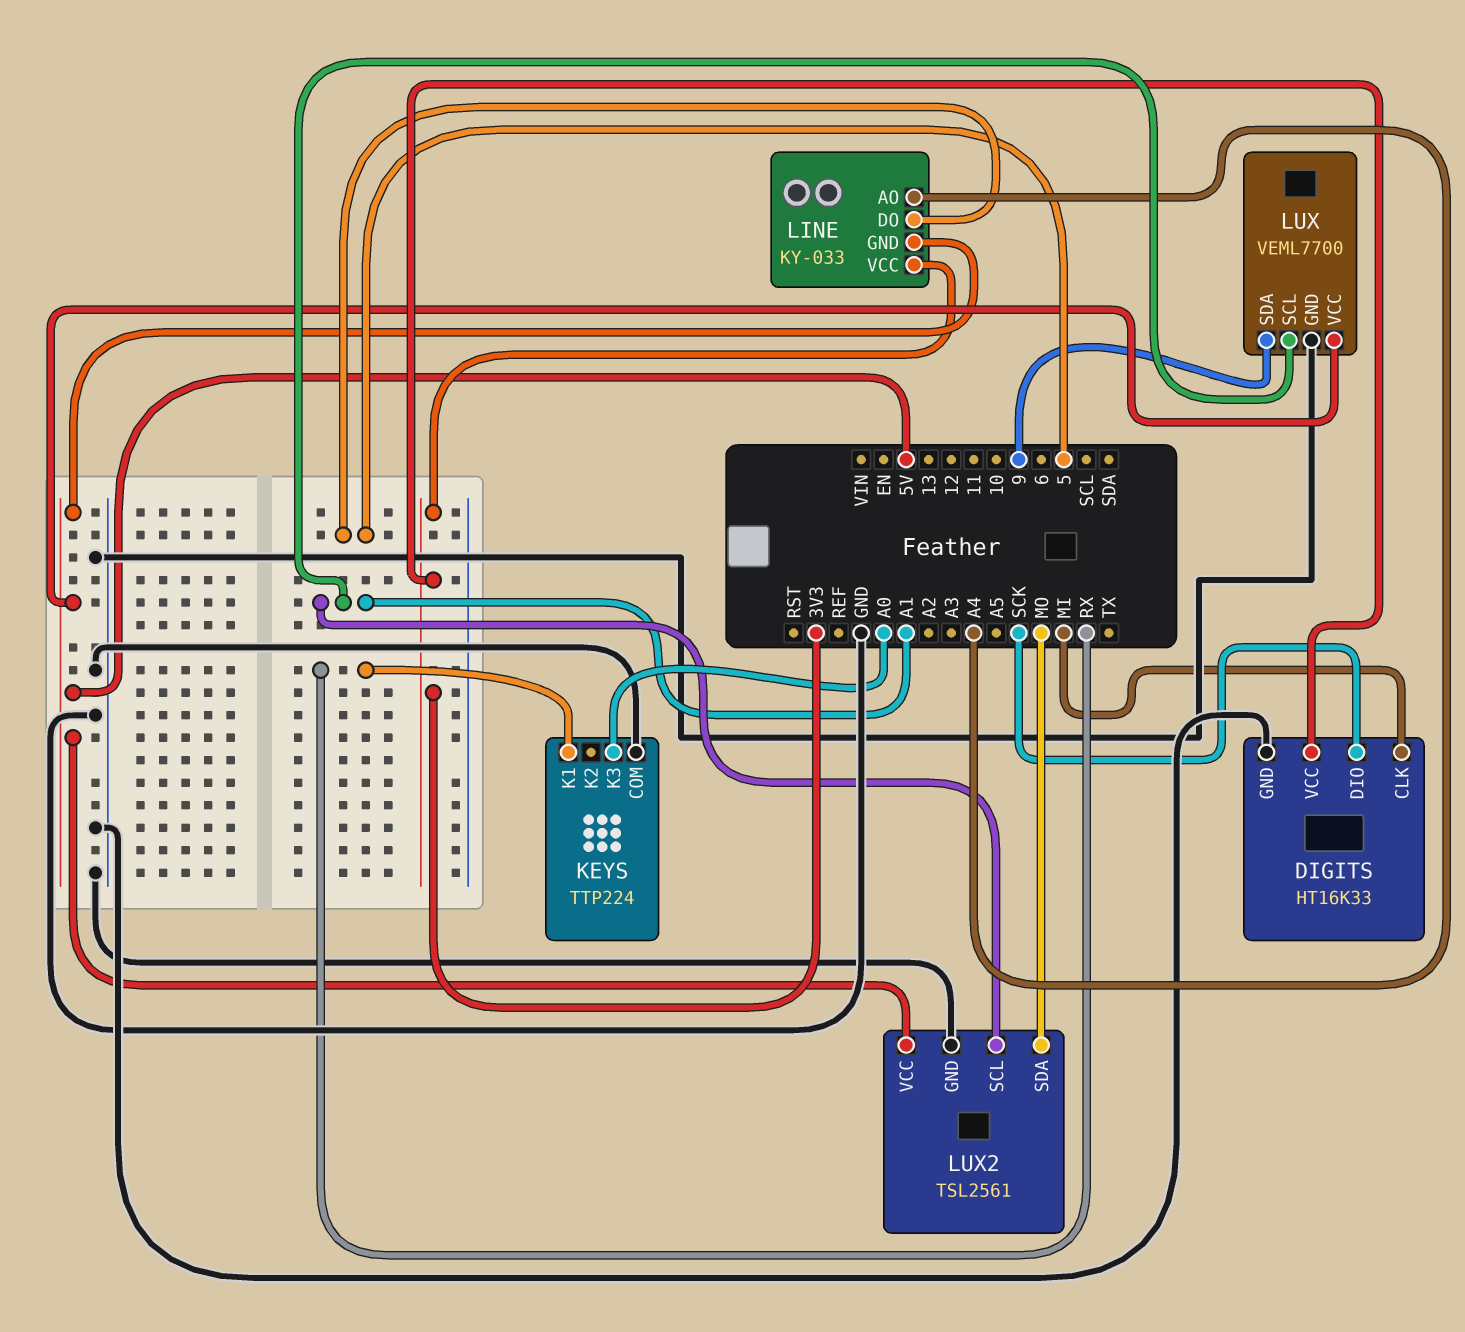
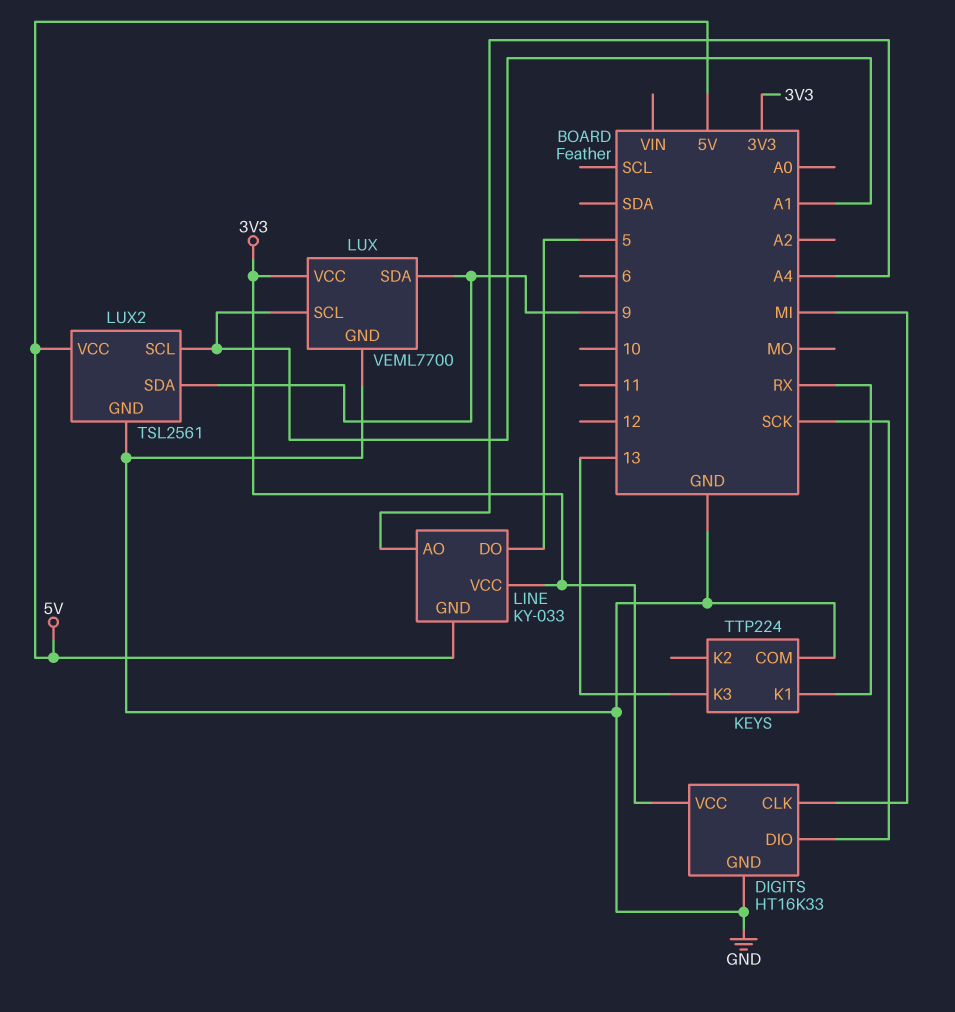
KEYS pin K3: A0 -> 13
LUX pin VCC: 5V -> 3V3
LUX2 pin SDA: MO -> 9

